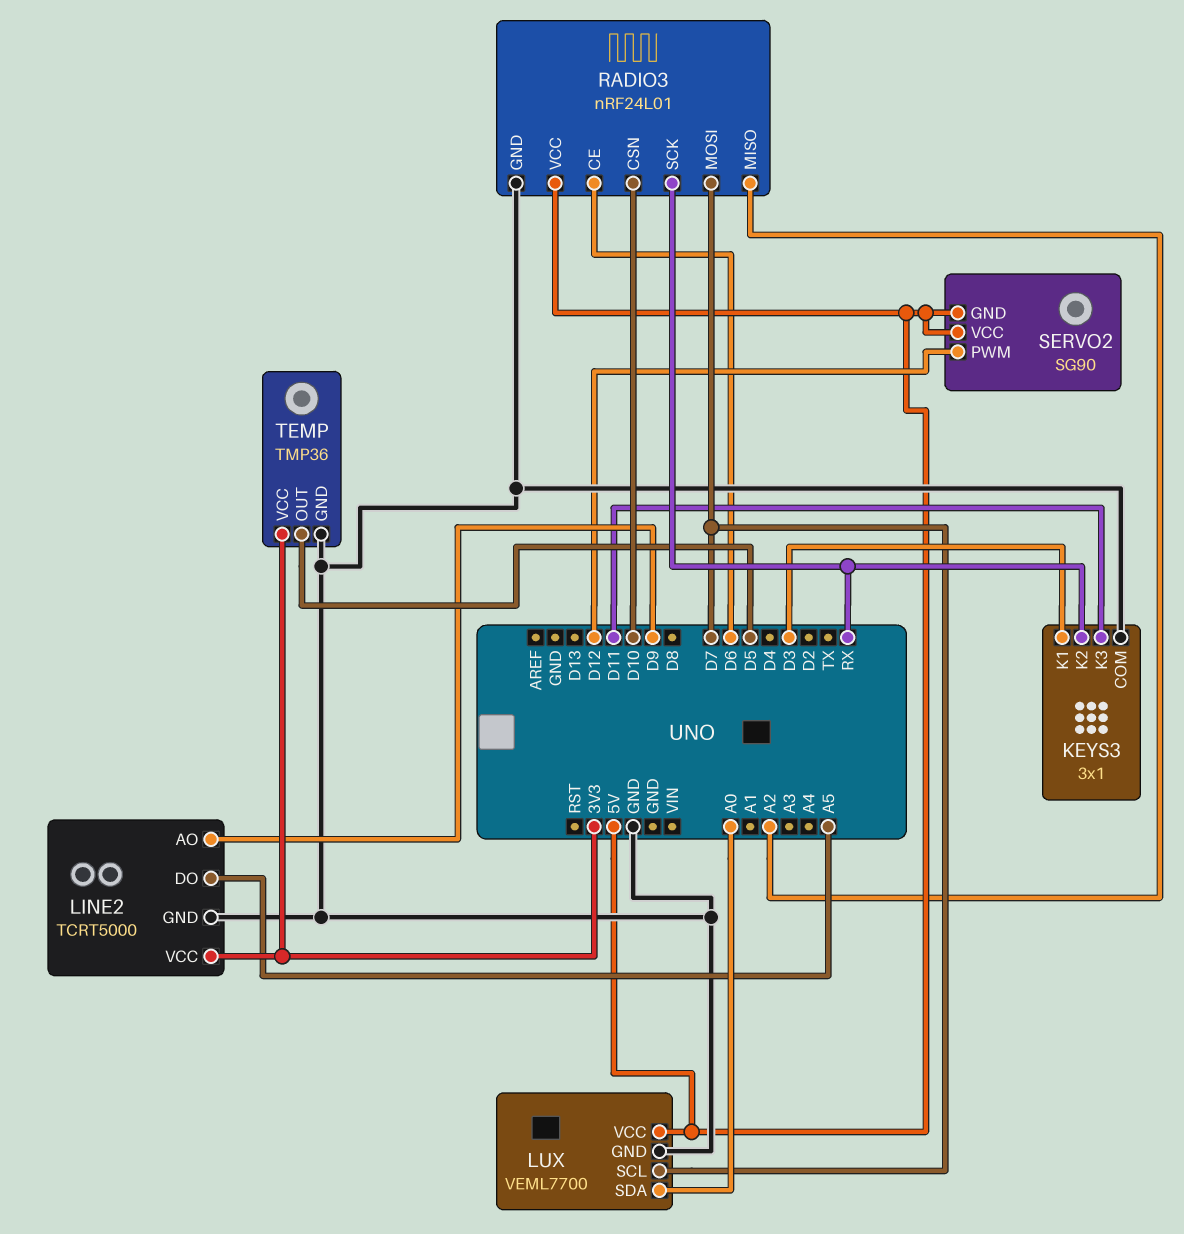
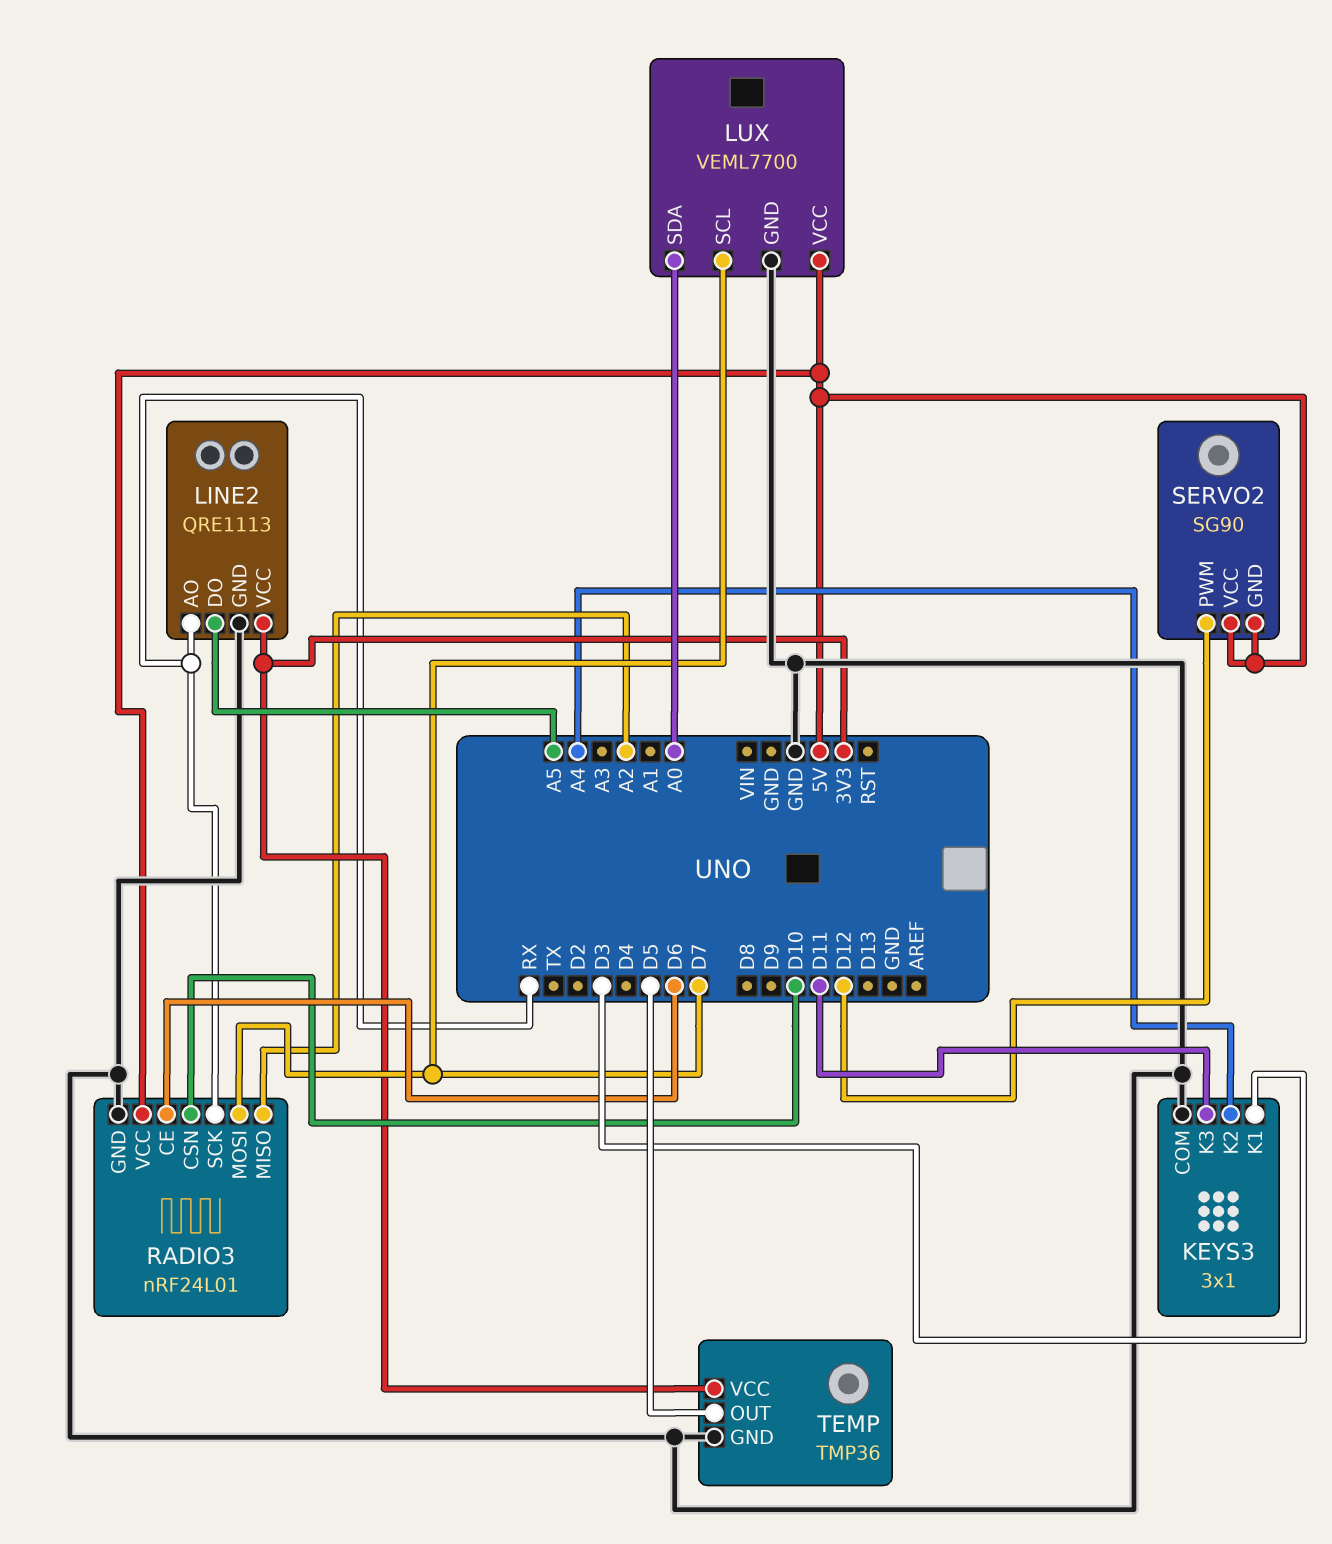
KEYS3 pin K2: RX -> A4
LINE2: TCRT5000 -> QRE1113
LINE2 pin AO: D9 -> RX

